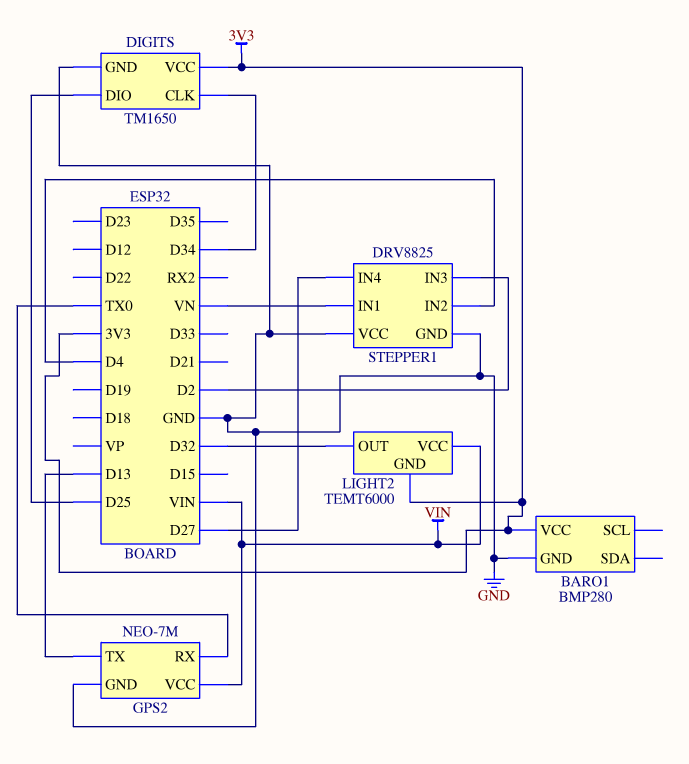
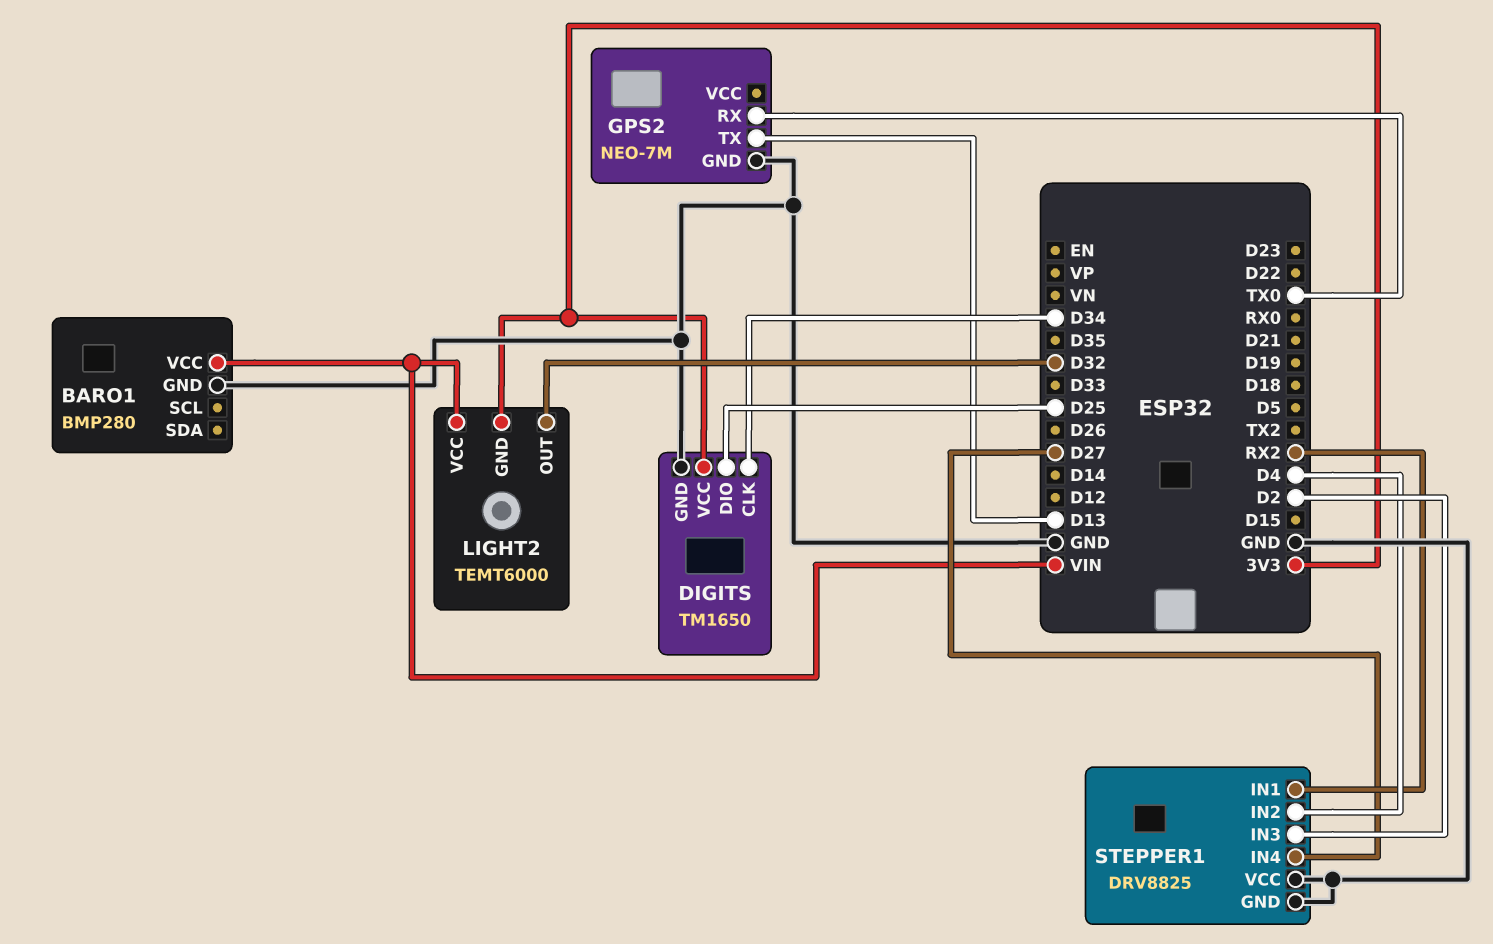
BARO1 pin VCC: 3V3 -> VIN
GPS2 pin VCC: VIN -> none
STEPPER1 pin IN1: VN -> RX2

